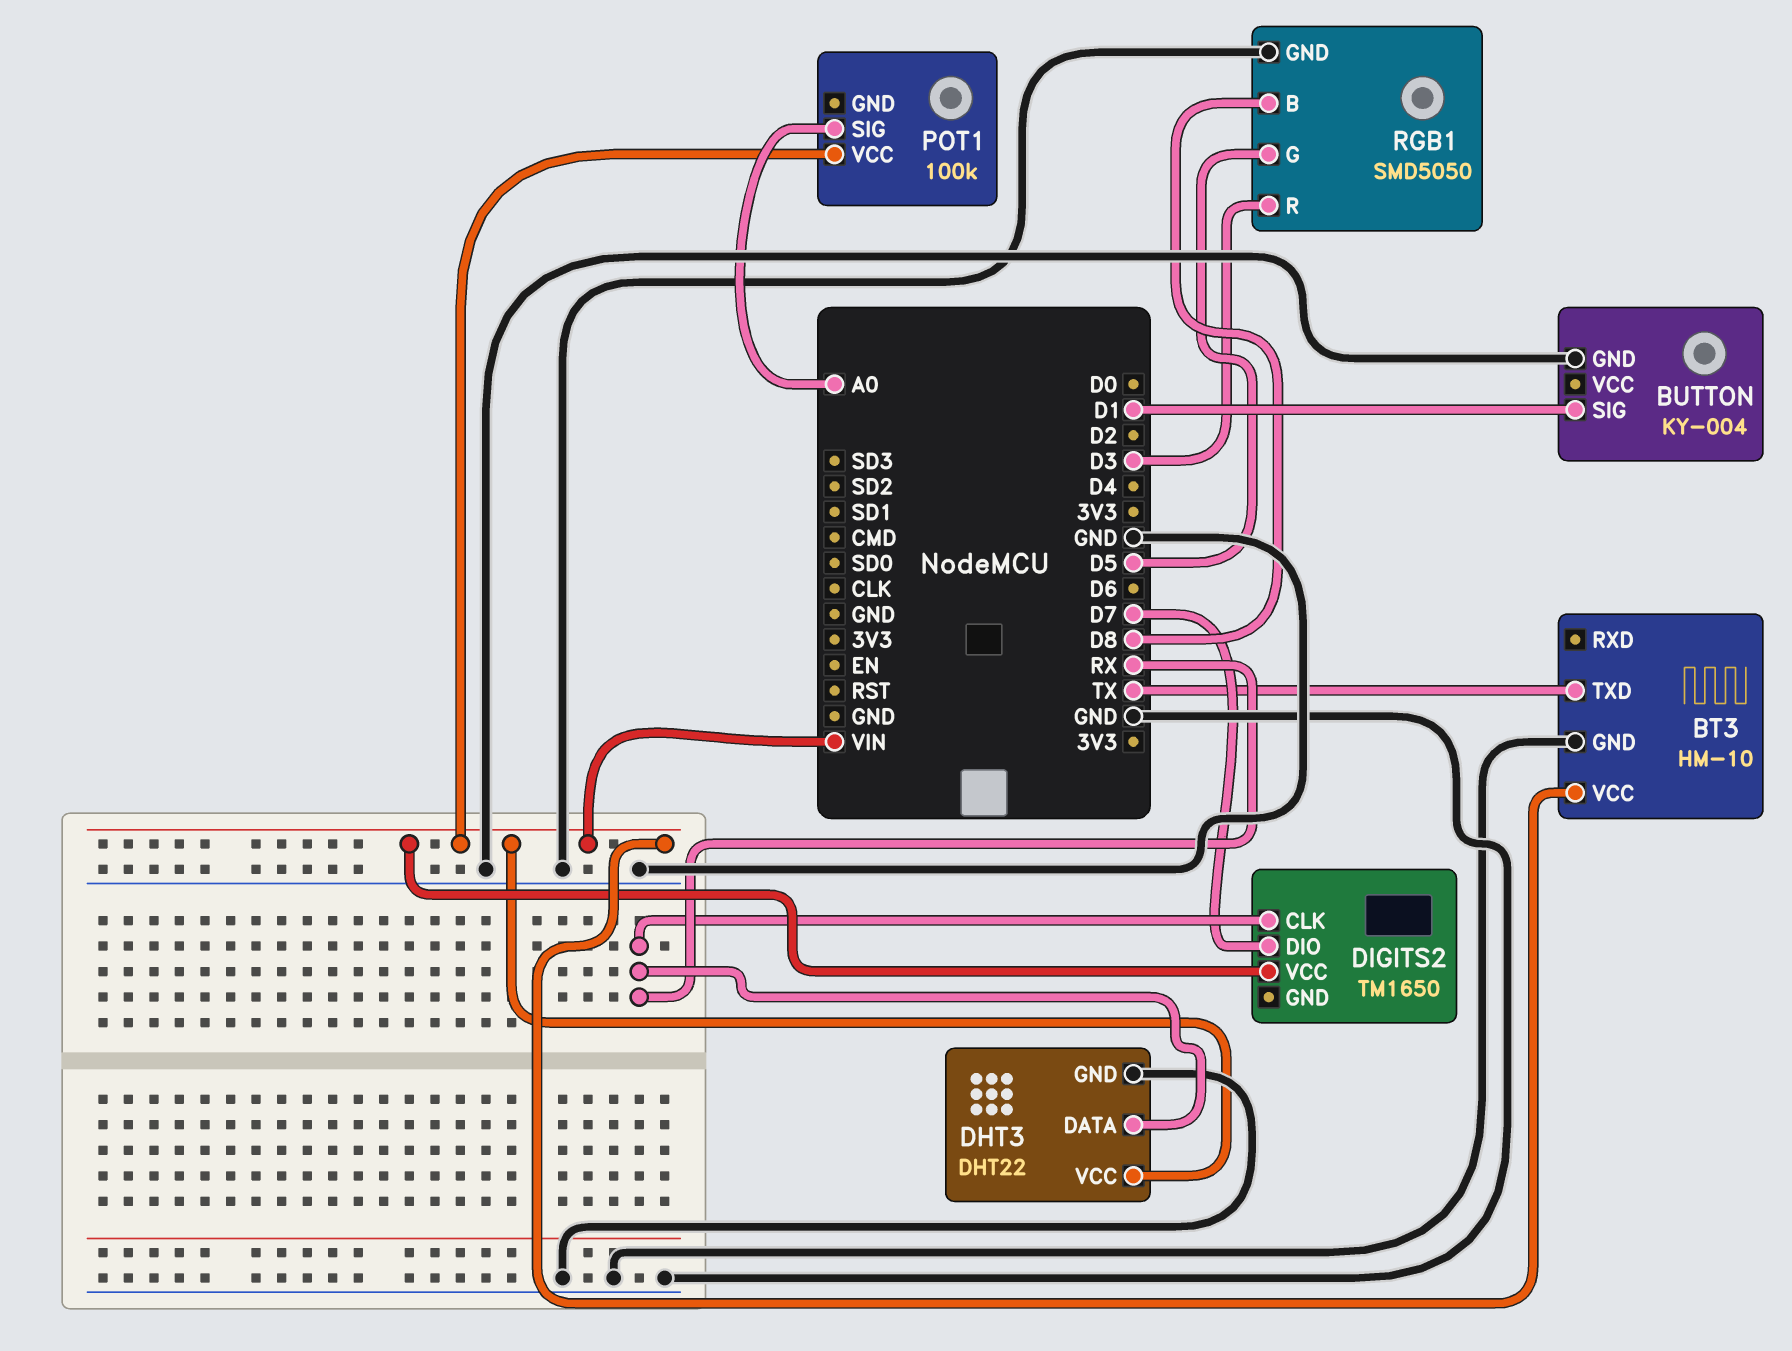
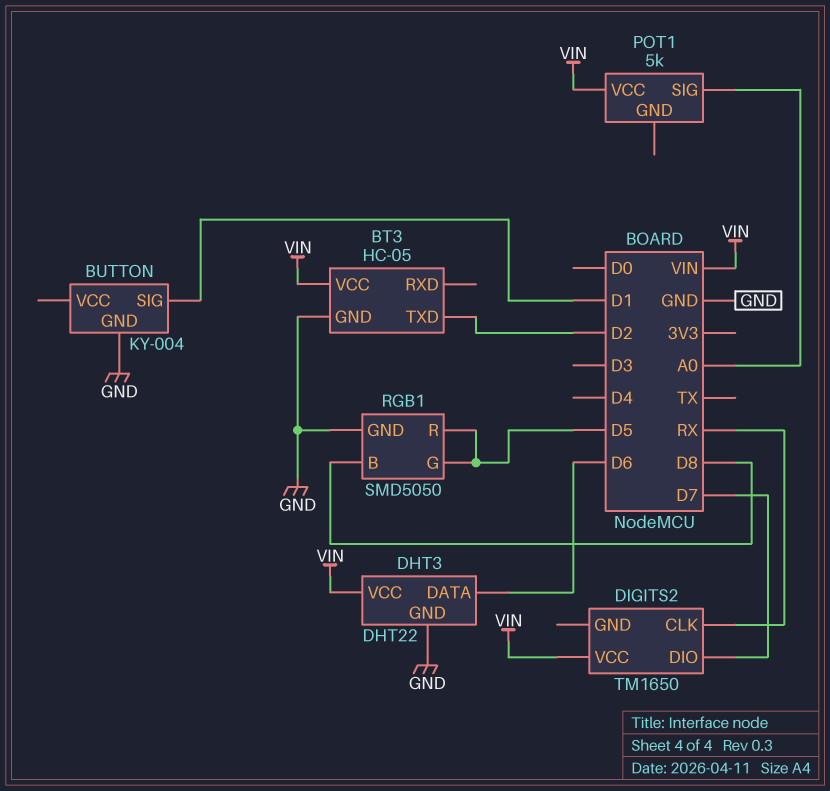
BT3: HM-10 -> HC-05
BT3 pin TXD: TX -> D2
DHT3 pin DATA: RX -> D6
POT1: 100k -> 5k
RGB1 pin R: D3 -> D5

